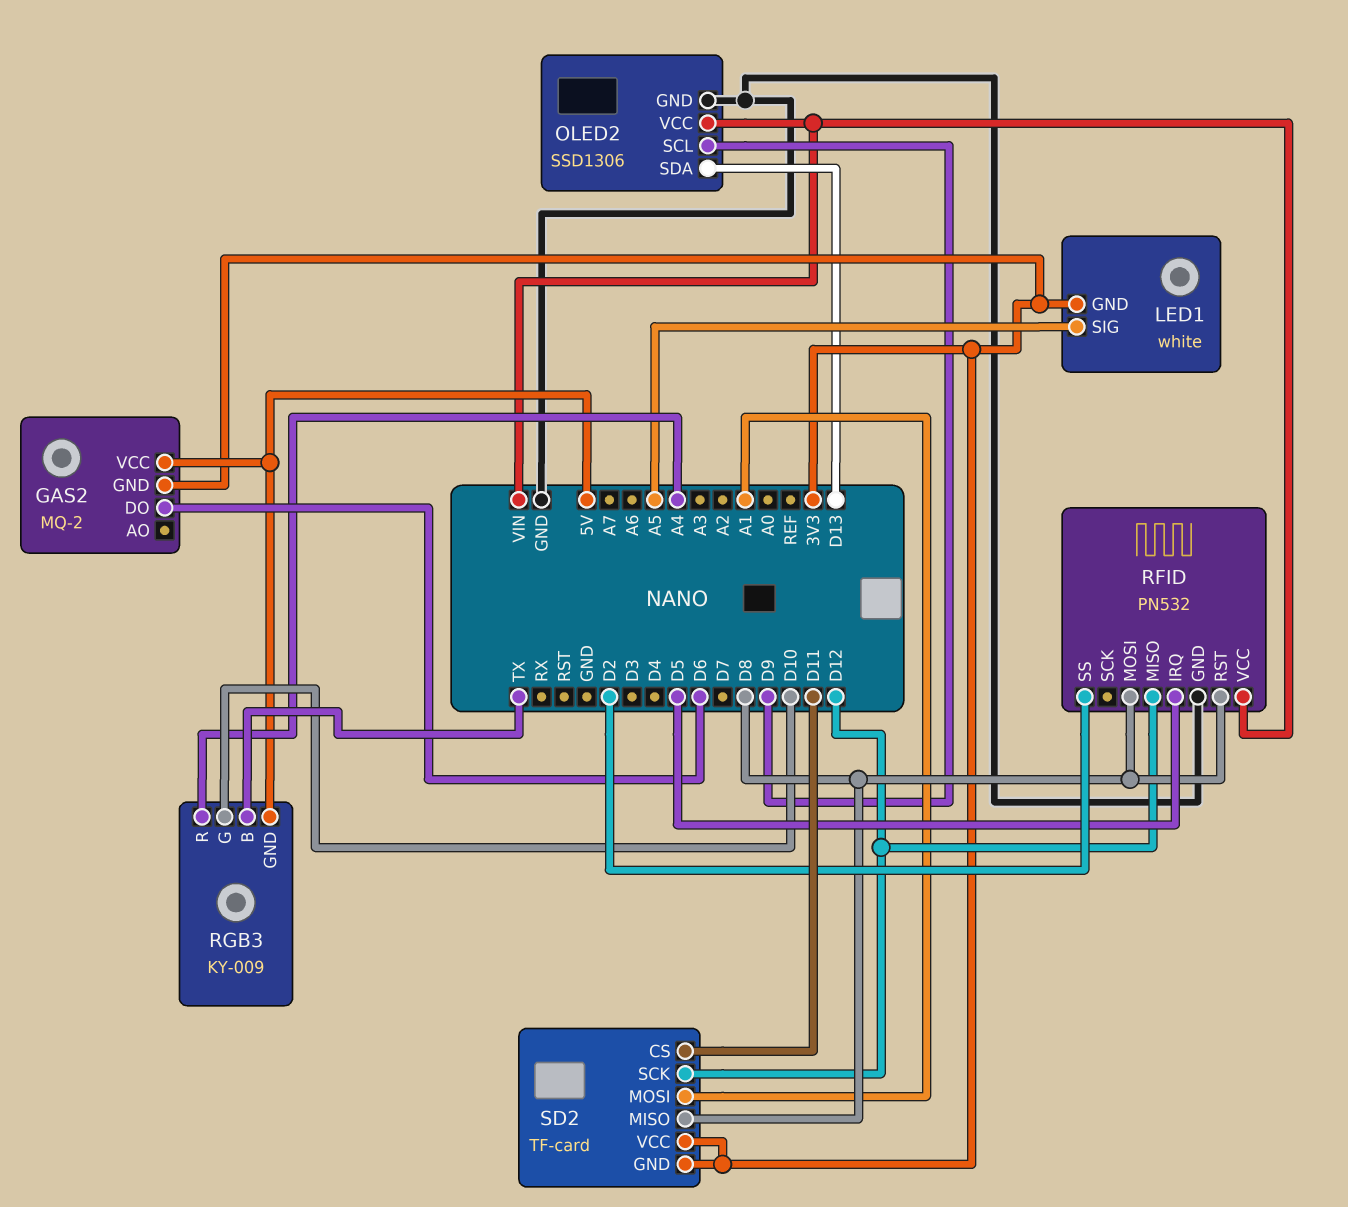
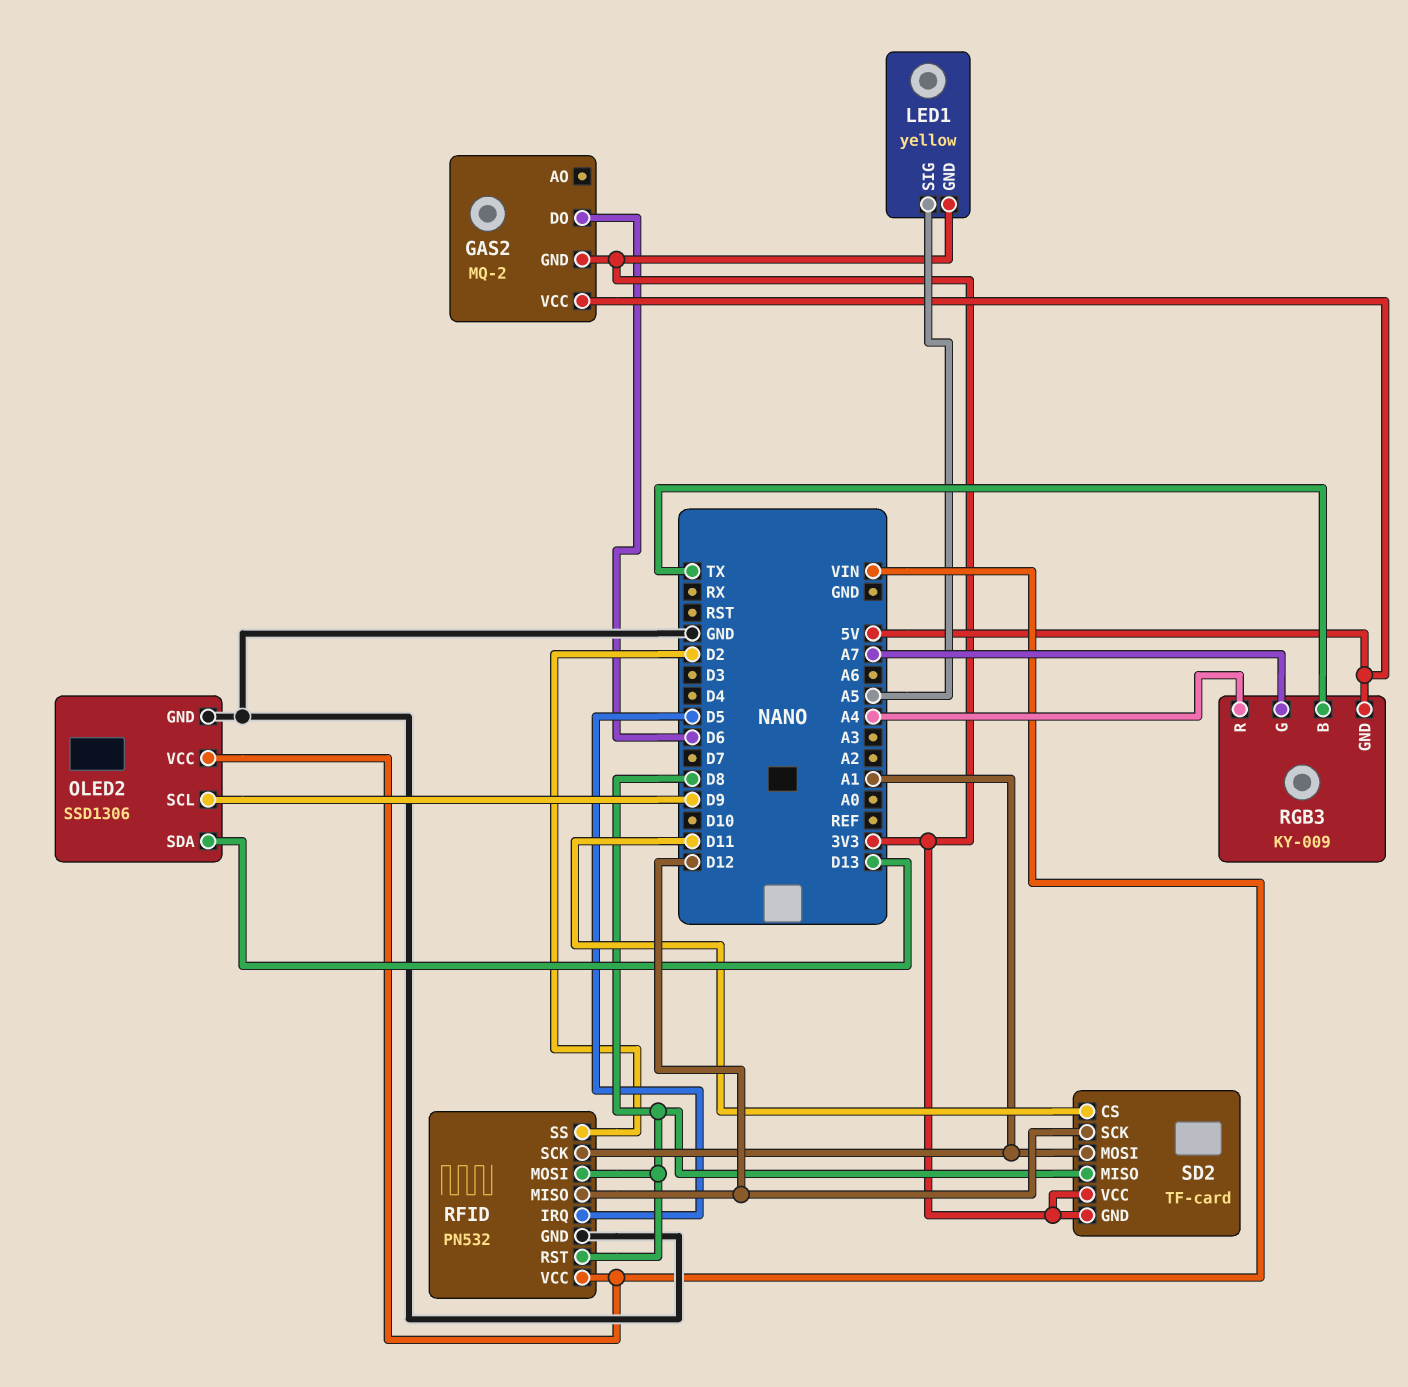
LED1: white -> yellow
RFID pin SCK: none -> A1
RGB3 pin G: D10 -> A7

